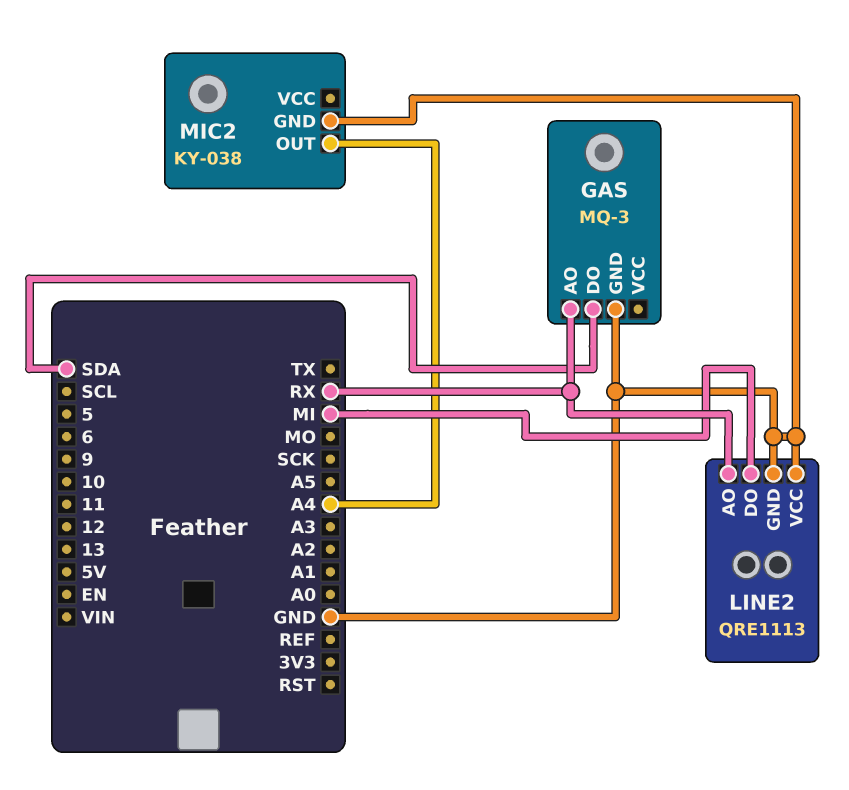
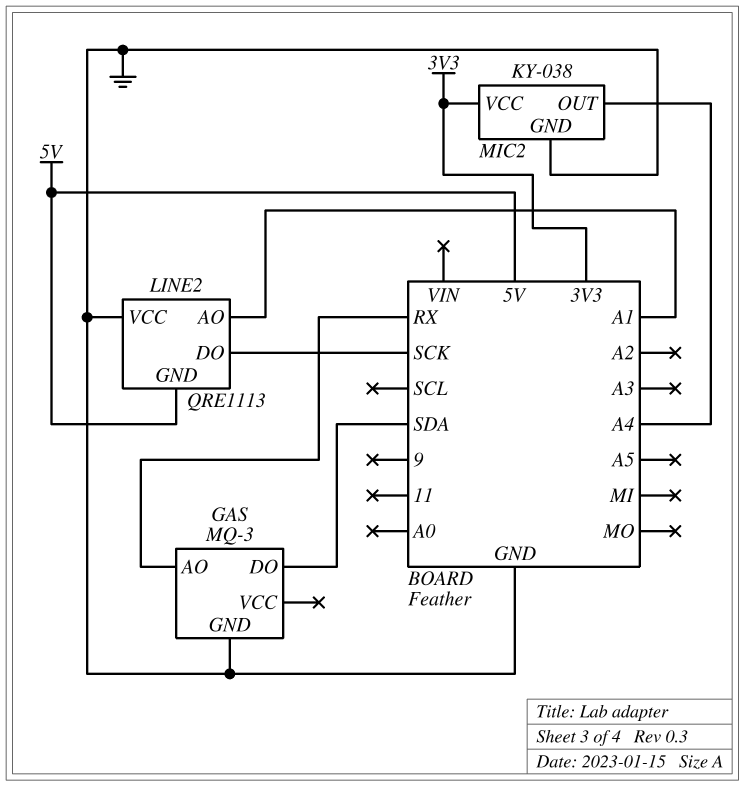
LINE2 pin AO: RX -> A1
LINE2 pin DO: MI -> SCK
LINE2 pin GND: GND -> 5V
MIC2 pin VCC: none -> 3V3

